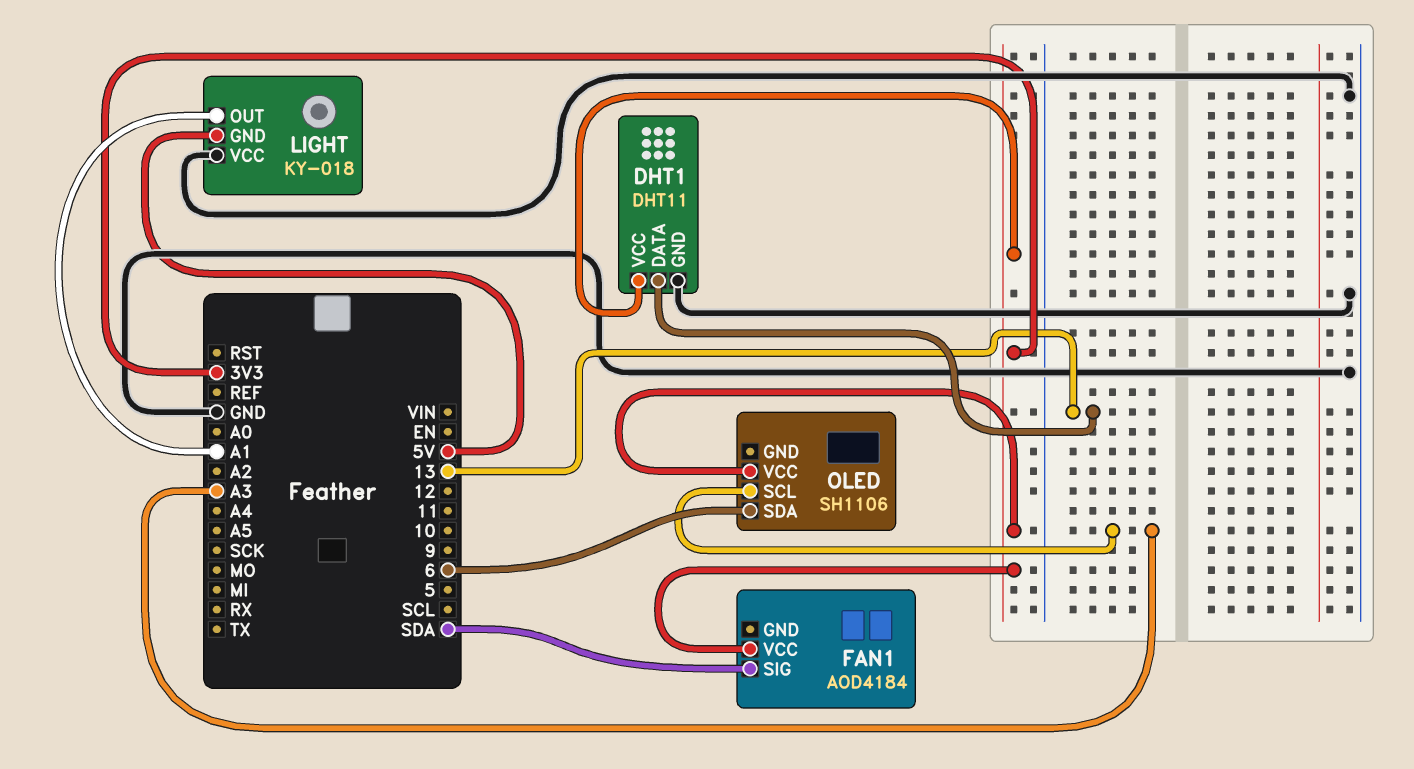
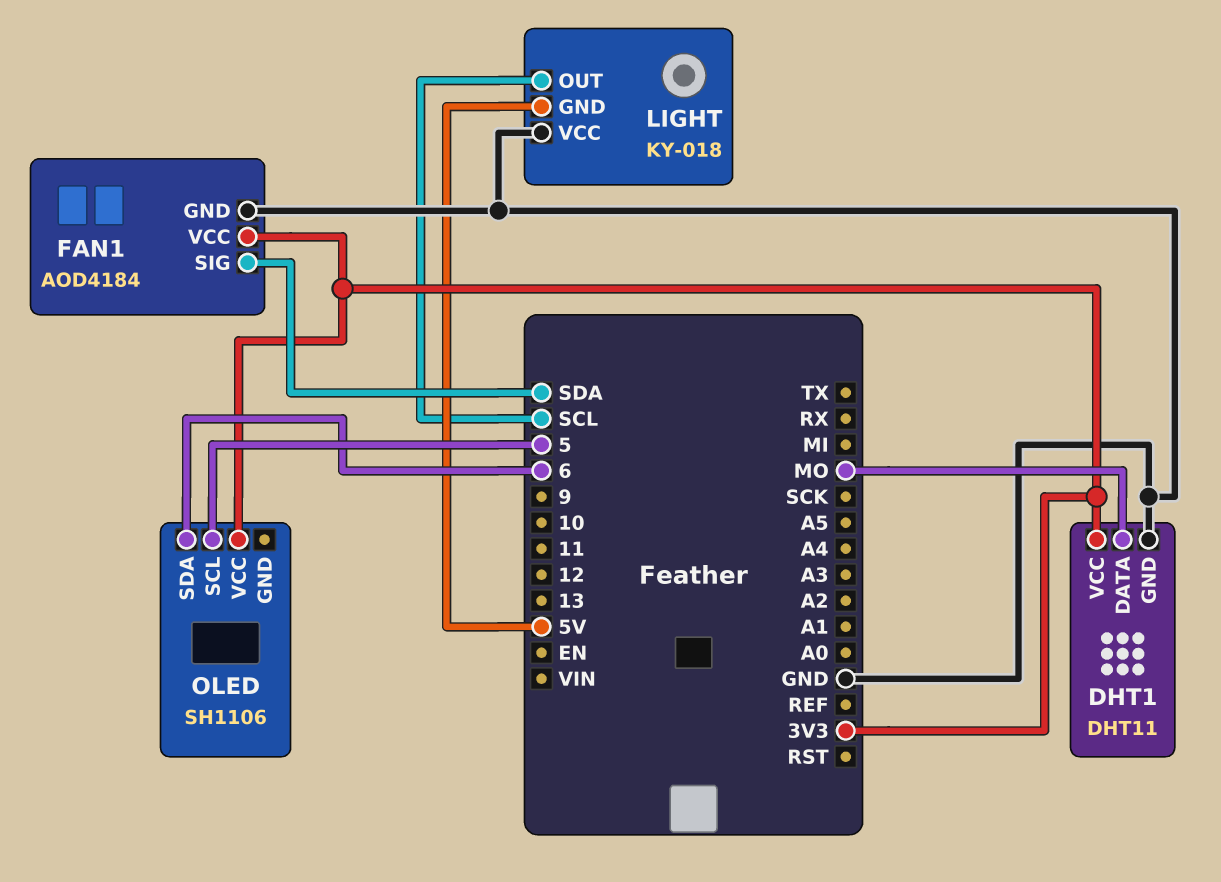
DHT1 pin DATA: 13 -> MO
FAN1 pin GND: none -> GND
LIGHT pin OUT: A1 -> SCL
OLED pin SCL: A3 -> 5

